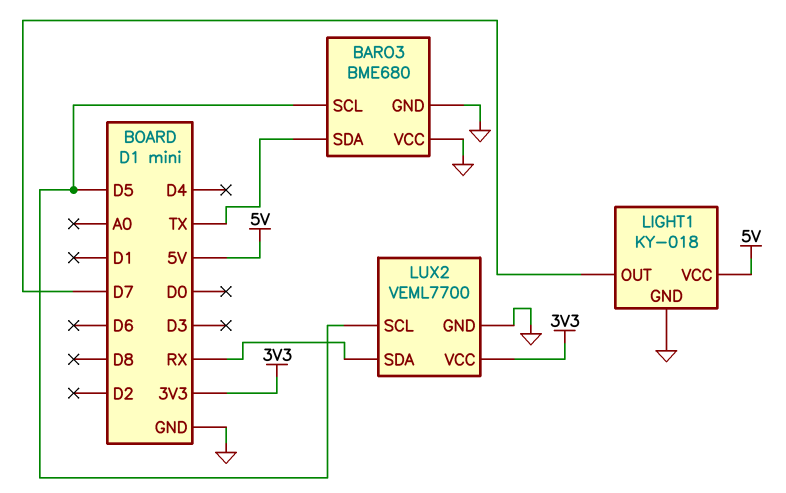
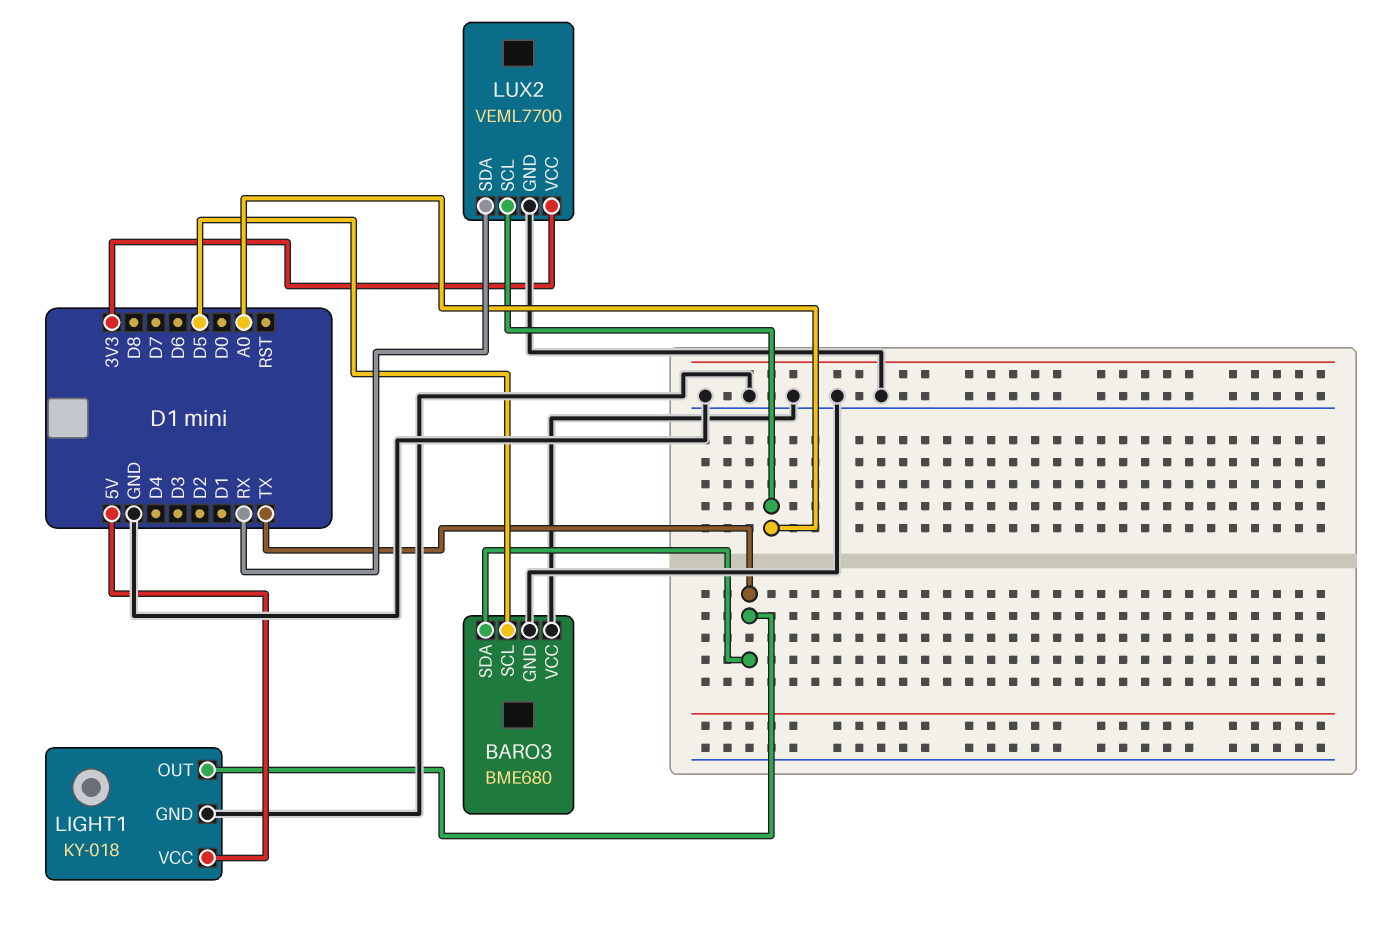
LIGHT1 pin OUT: D7 -> TX
LUX2 pin SCL: D5 -> A0

